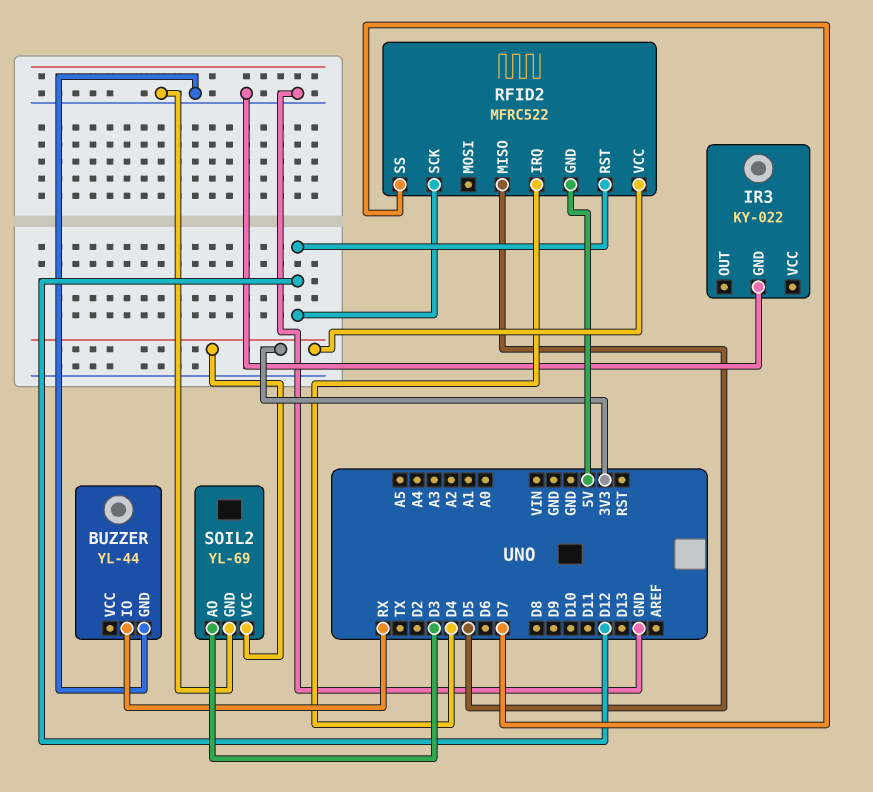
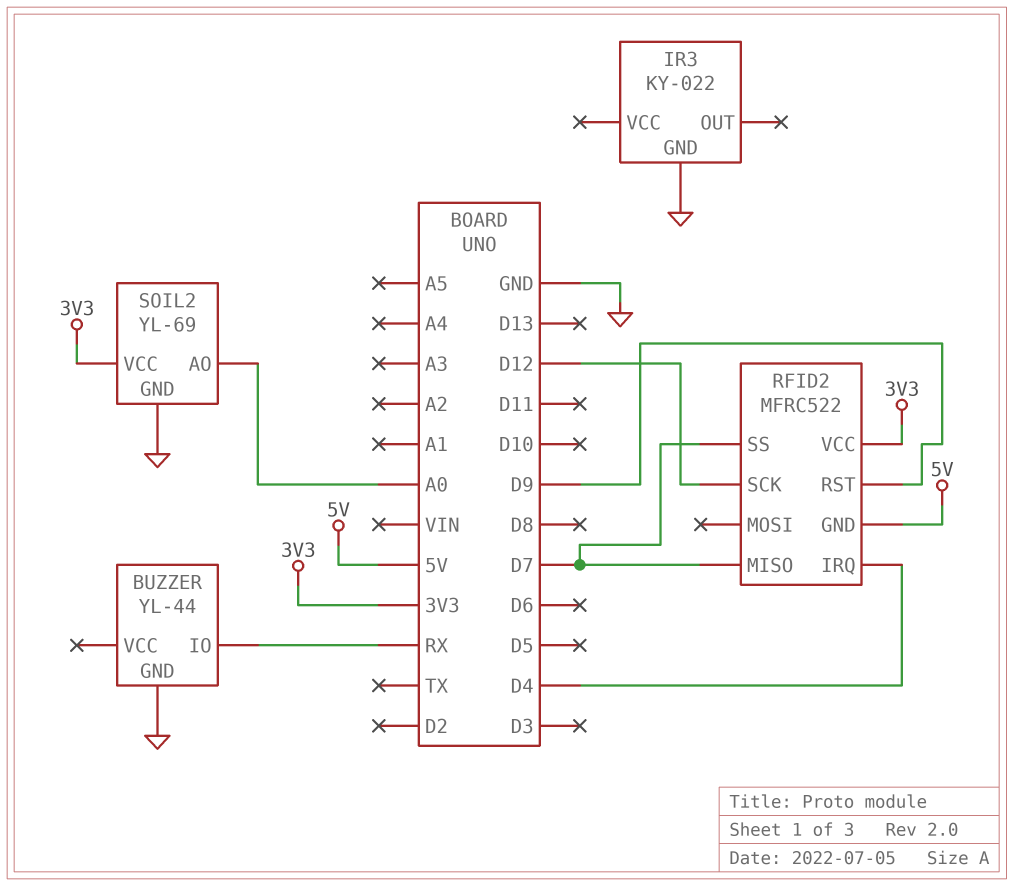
RFID2 pin MISO: D5 -> D7
RFID2 pin RST: D12 -> D9
SOIL2 pin AO: D3 -> A0

